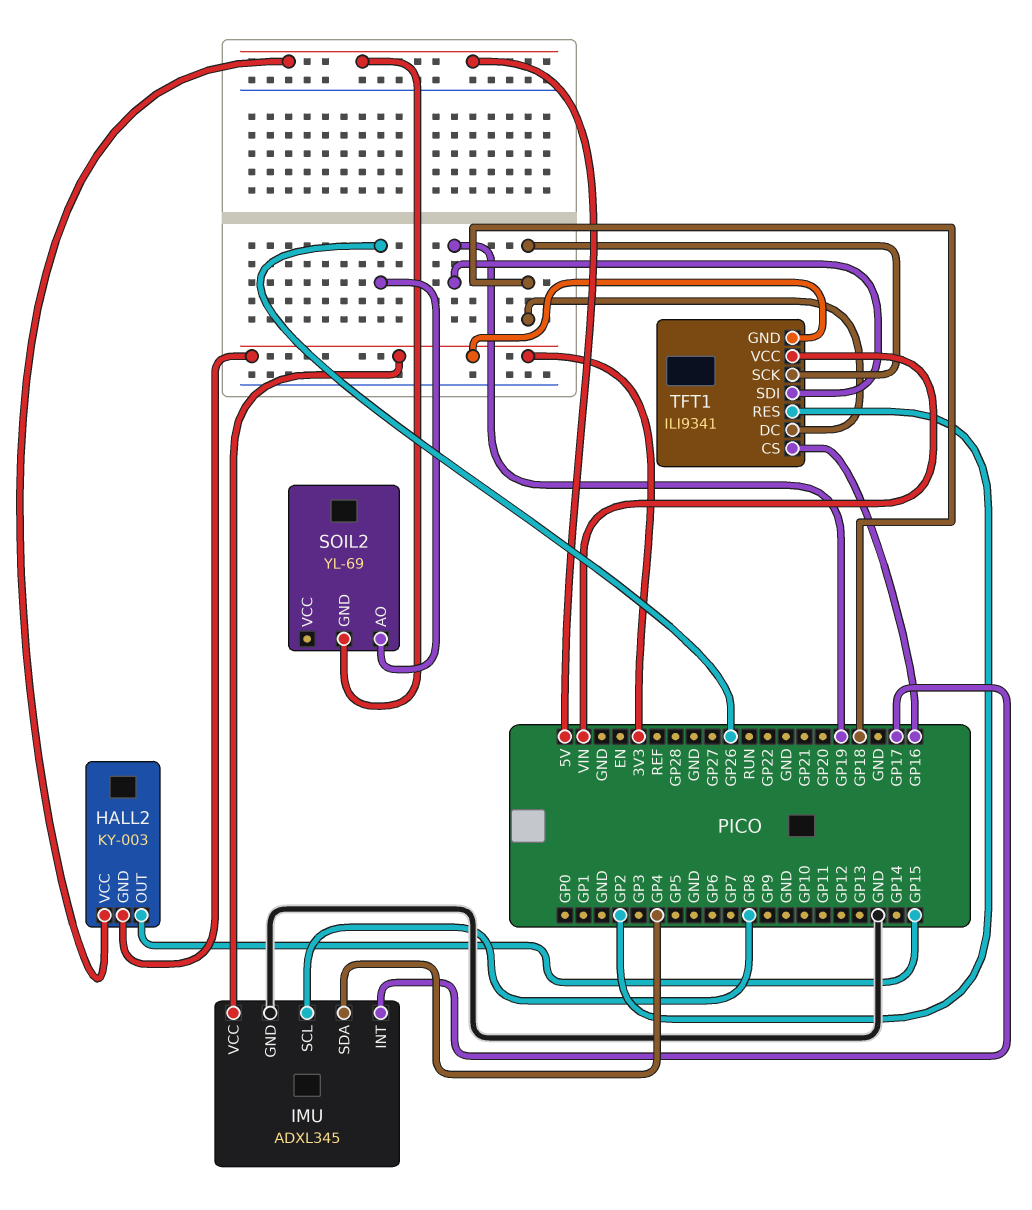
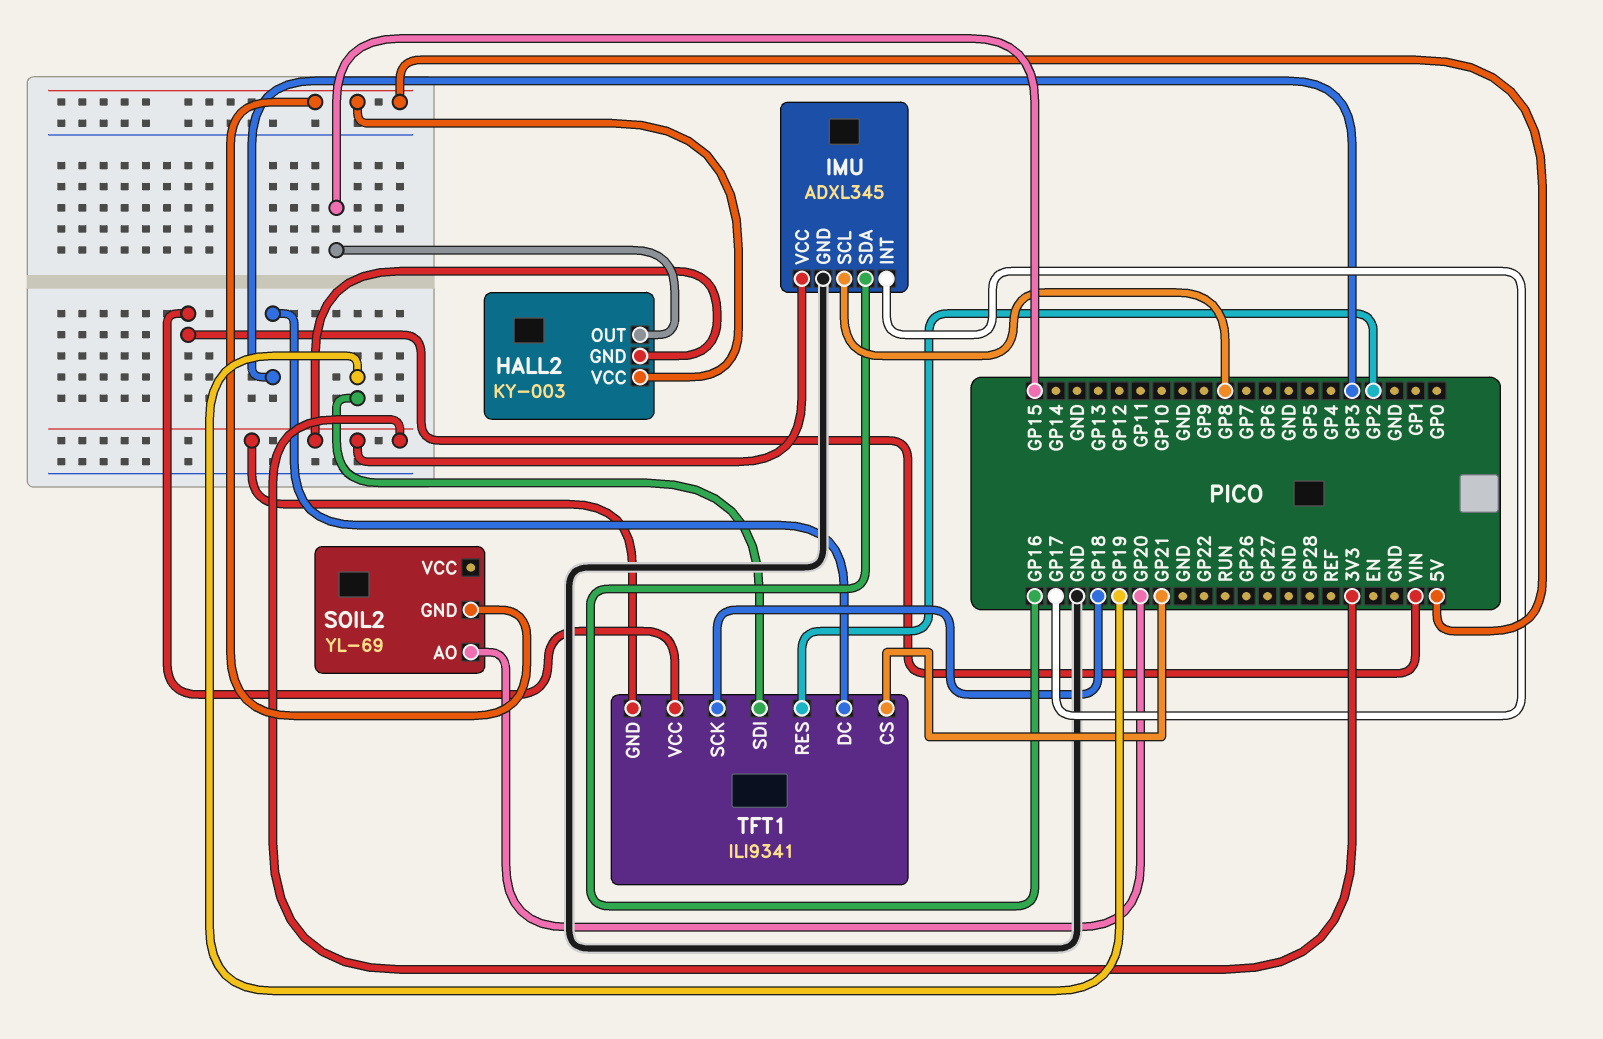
IMU pin SDA: GP4 -> GP16
SOIL2 pin AO: GP26 -> GP20
TFT1 pin CS: GP16 -> GP21
TFT1 pin DC: GP18 -> GP3

